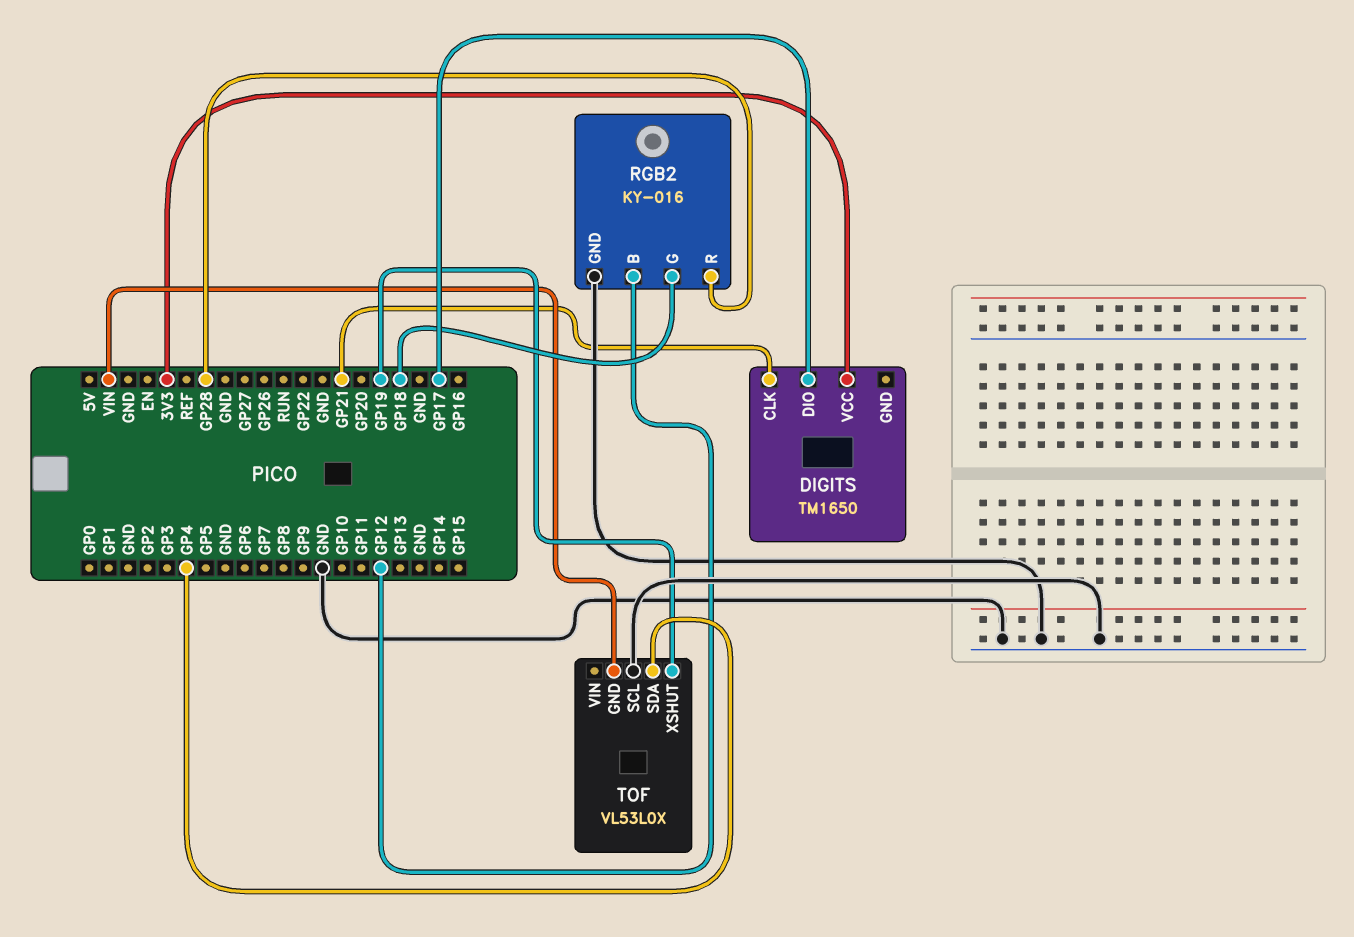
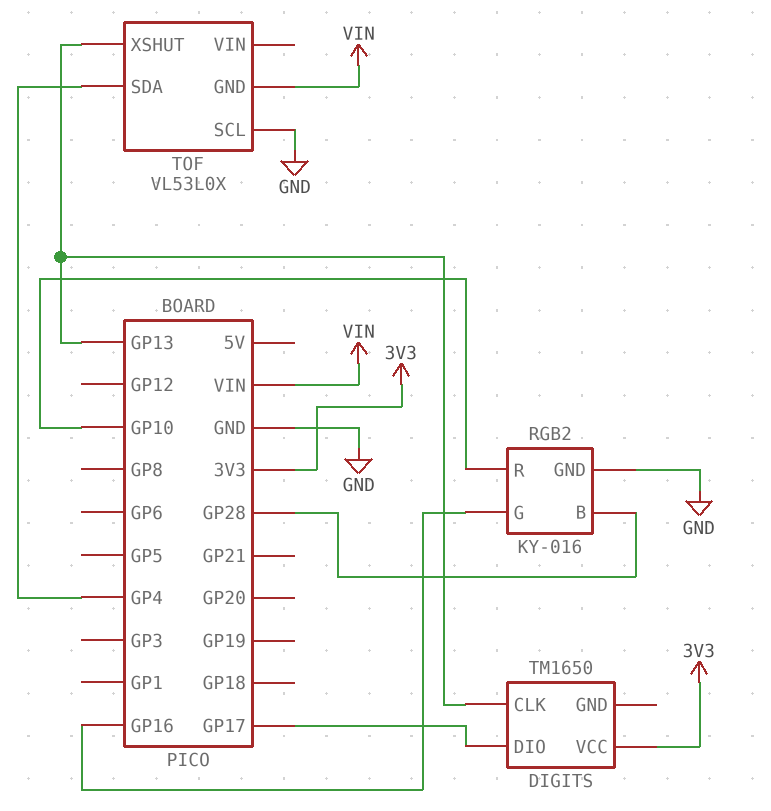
DIGITS pin CLK: GP21 -> GP13
RGB2 pin B: GP12 -> GP28
RGB2 pin G: GP18 -> GP16
RGB2 pin R: GP28 -> GP10
TOF pin XSHUT: GP19 -> GP13

